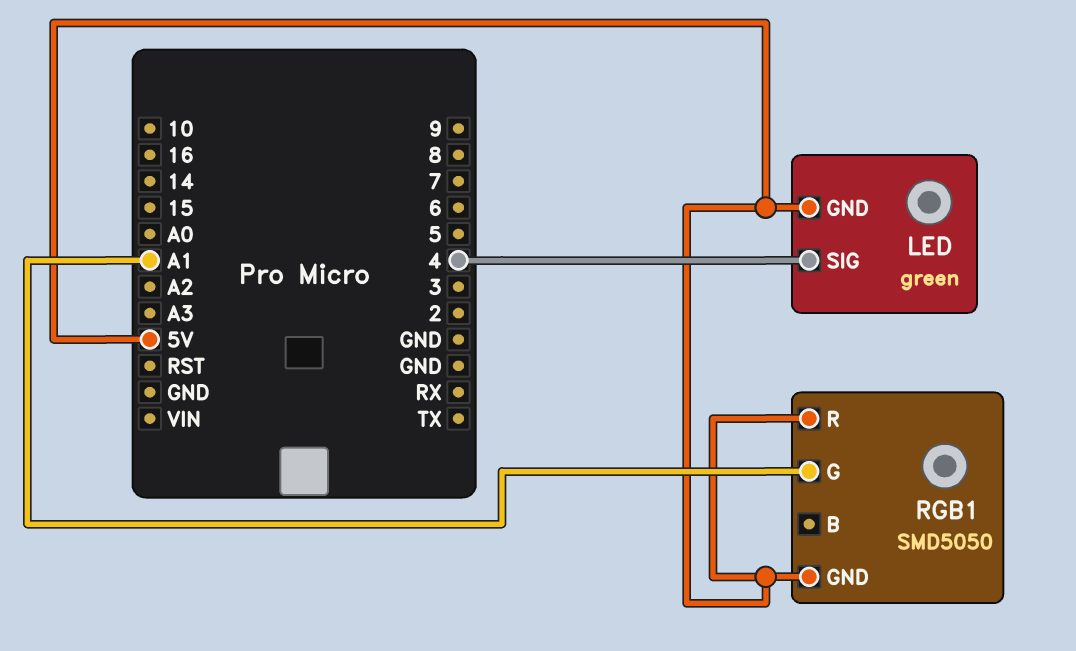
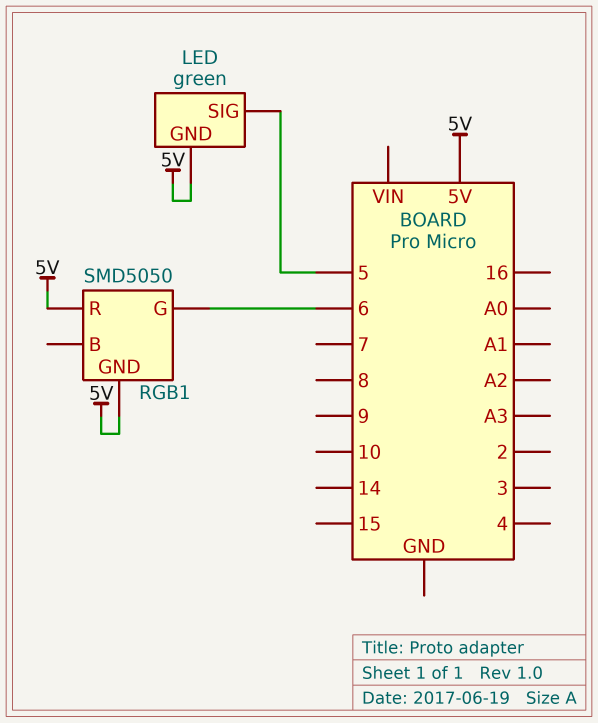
LED pin SIG: 4 -> 5
RGB1 pin G: A1 -> 6

